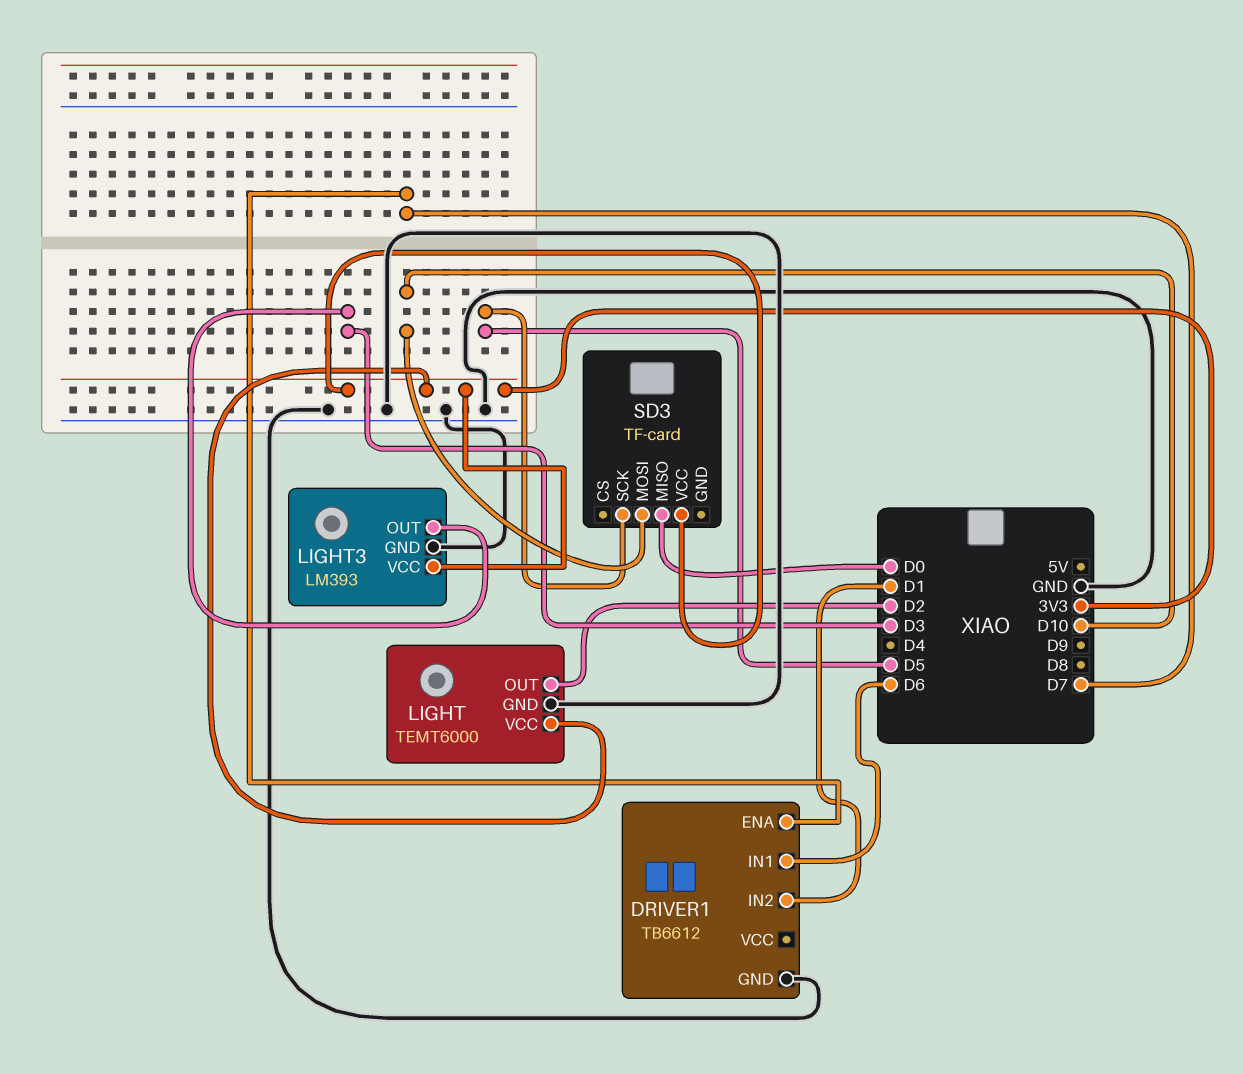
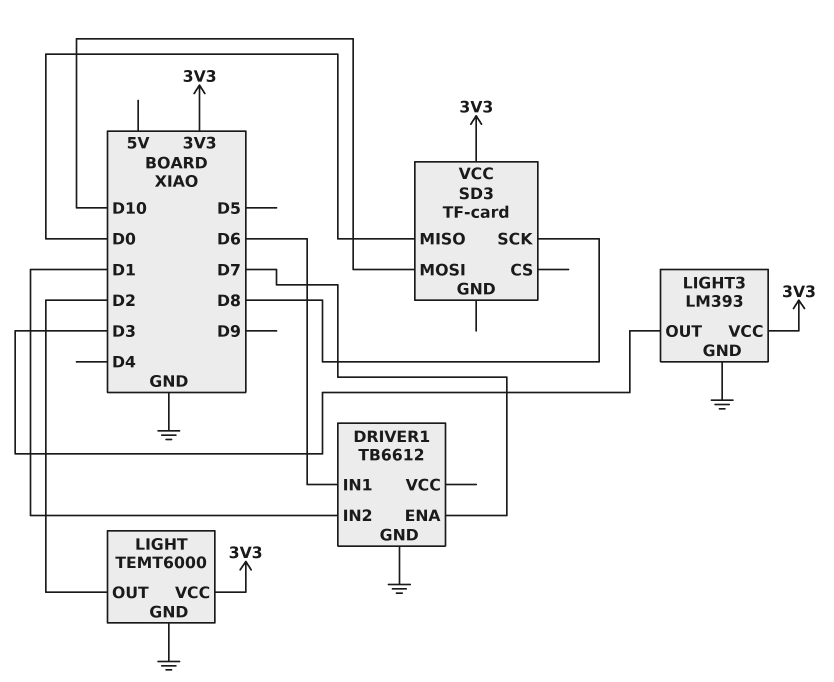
SD3 pin SCK: D5 -> D8

